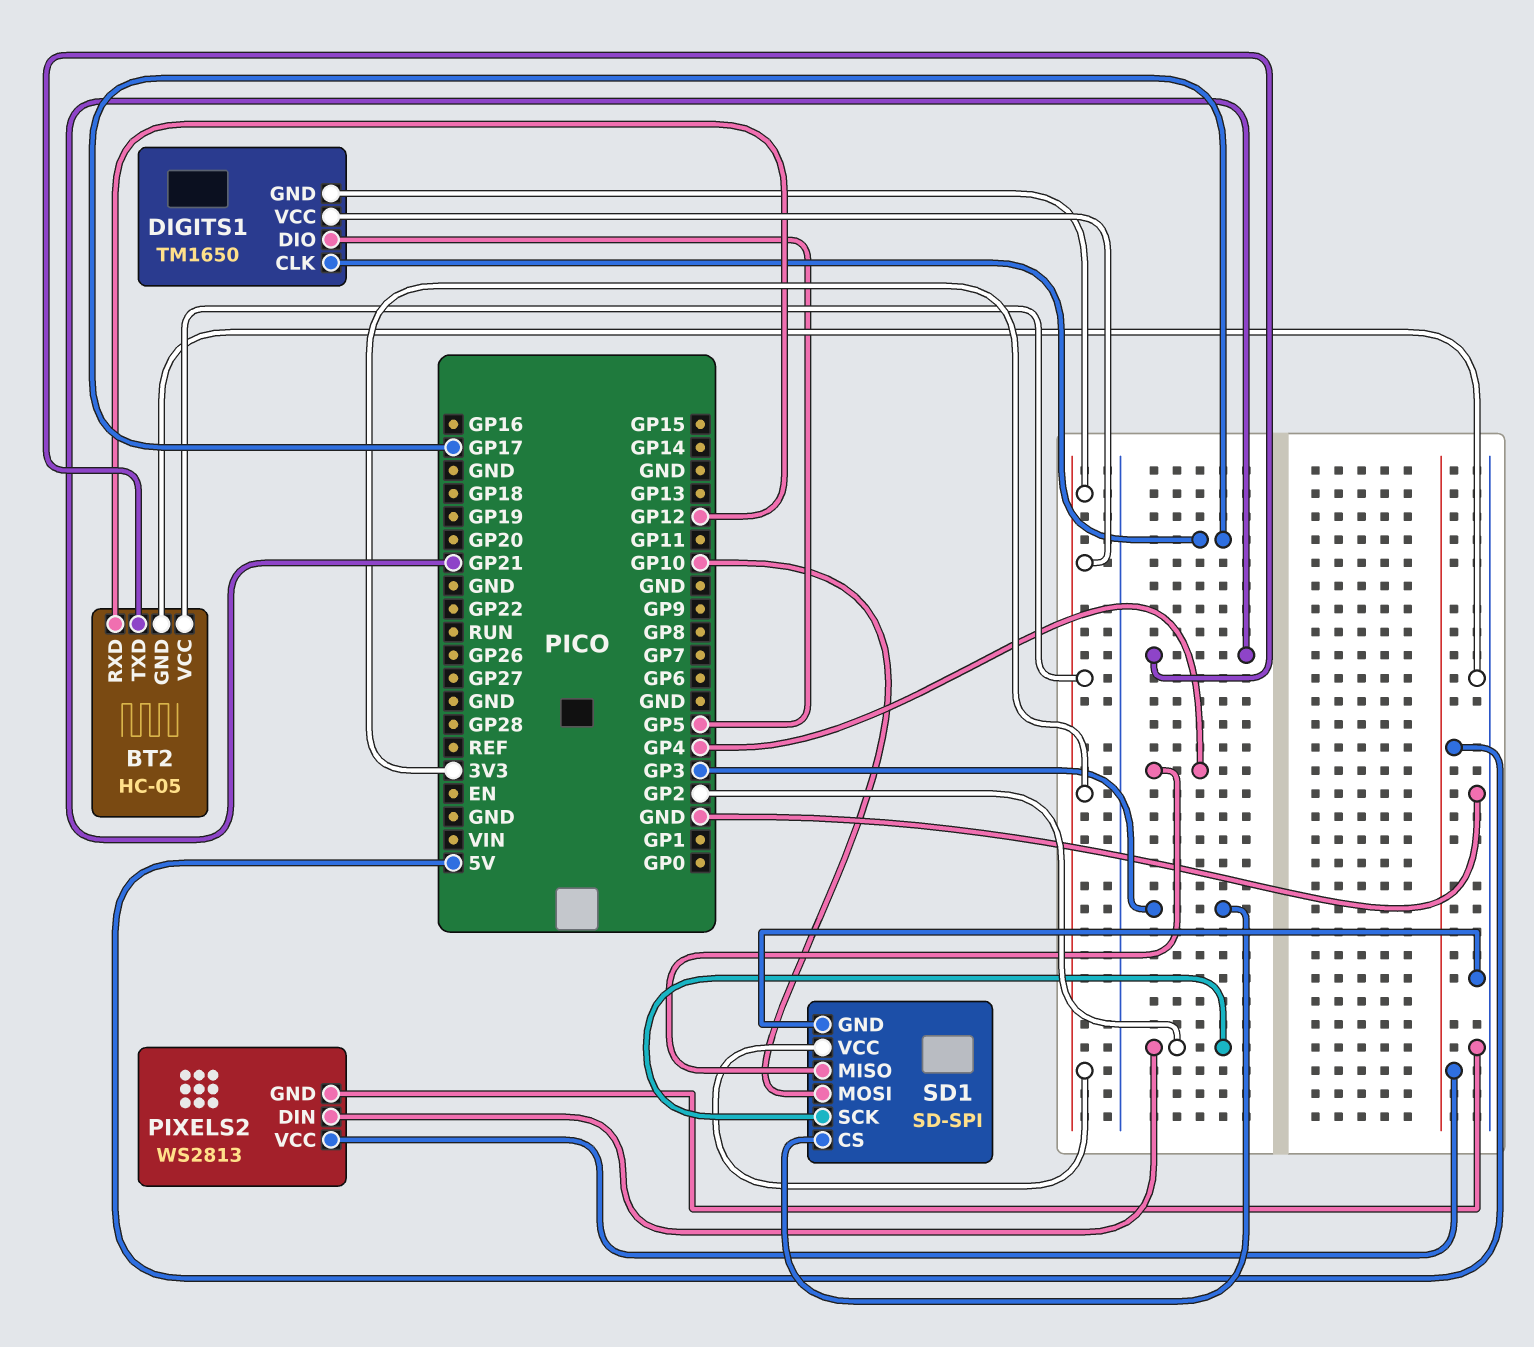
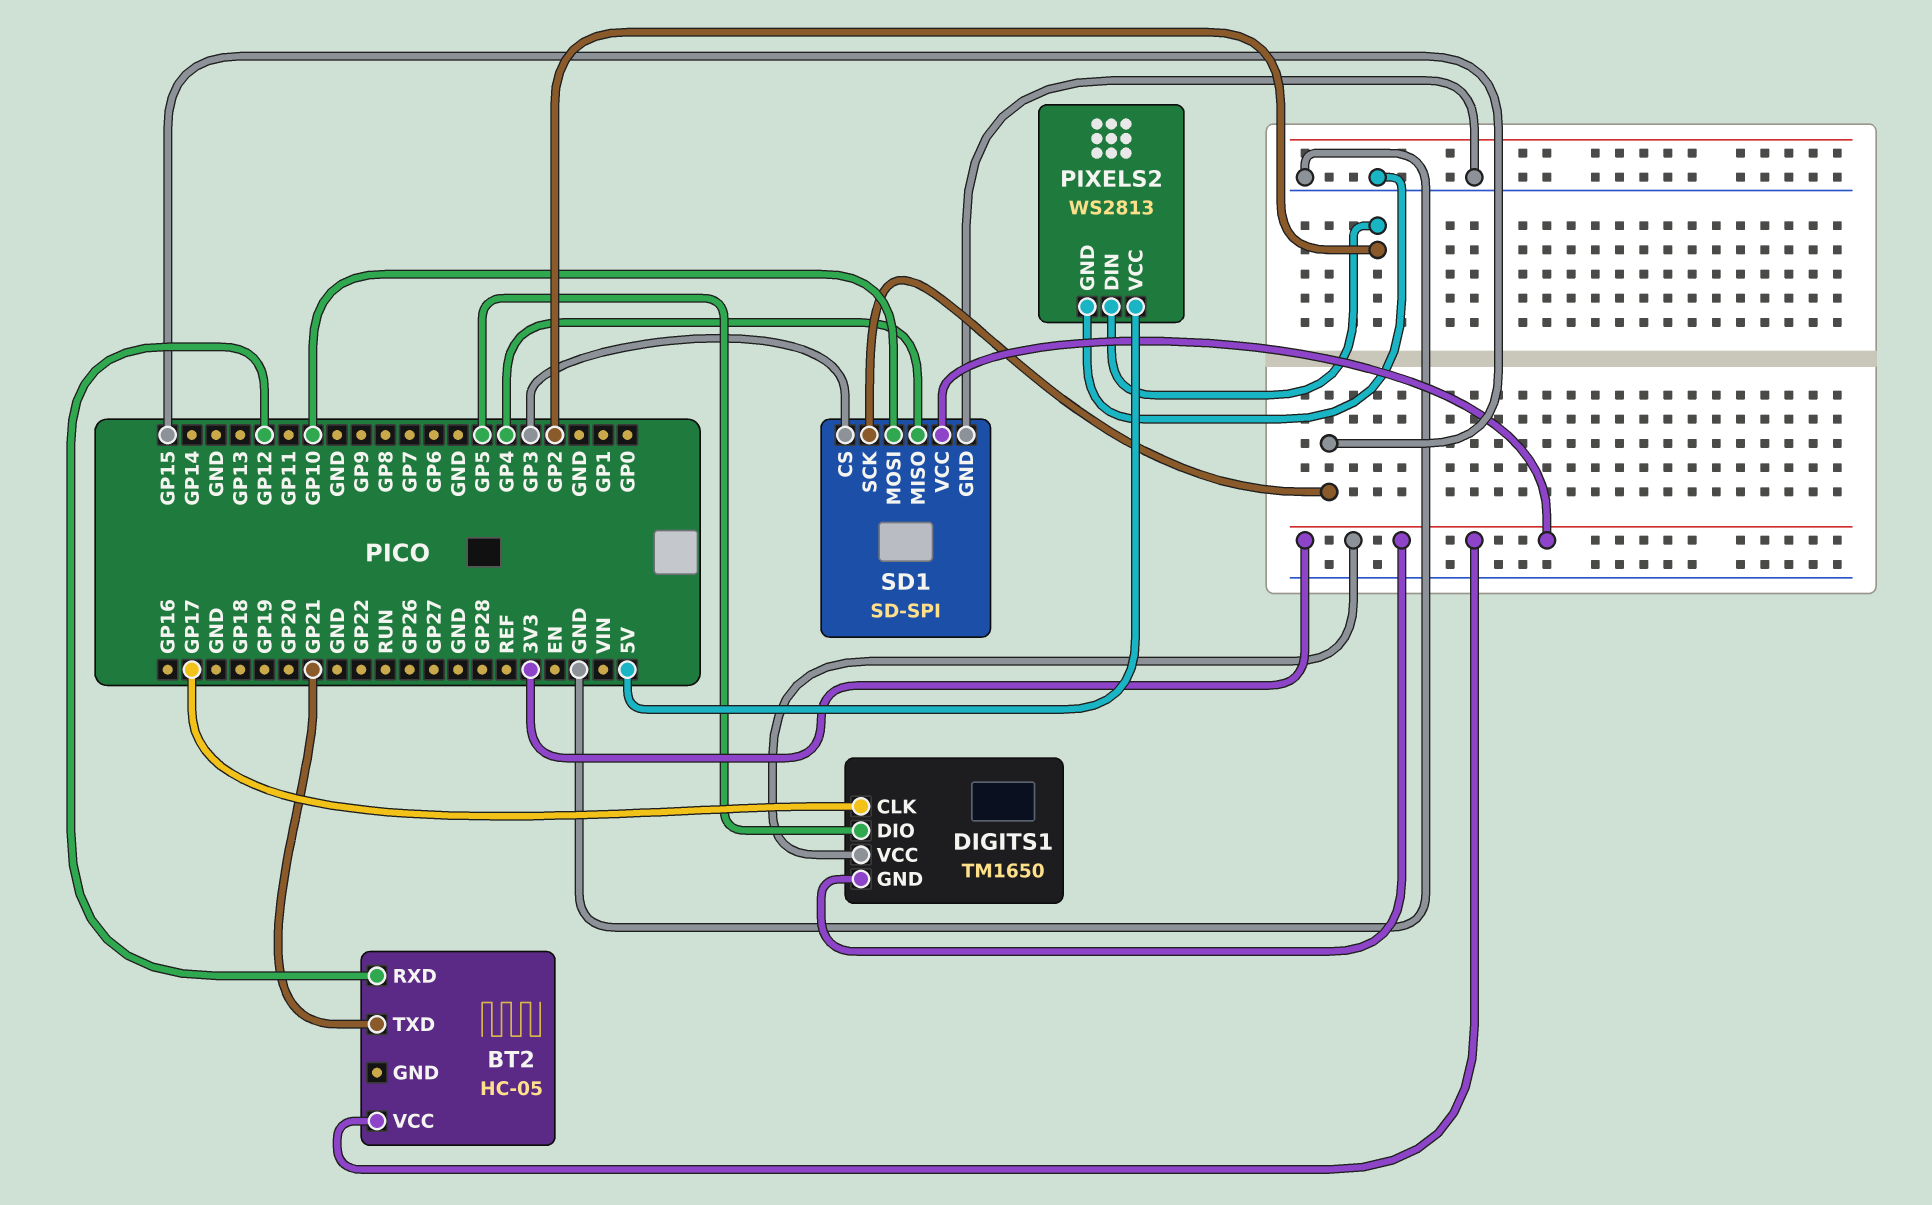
BT2 pin GND: GND -> none
SD1 pin SCK: GP2 -> GP15

